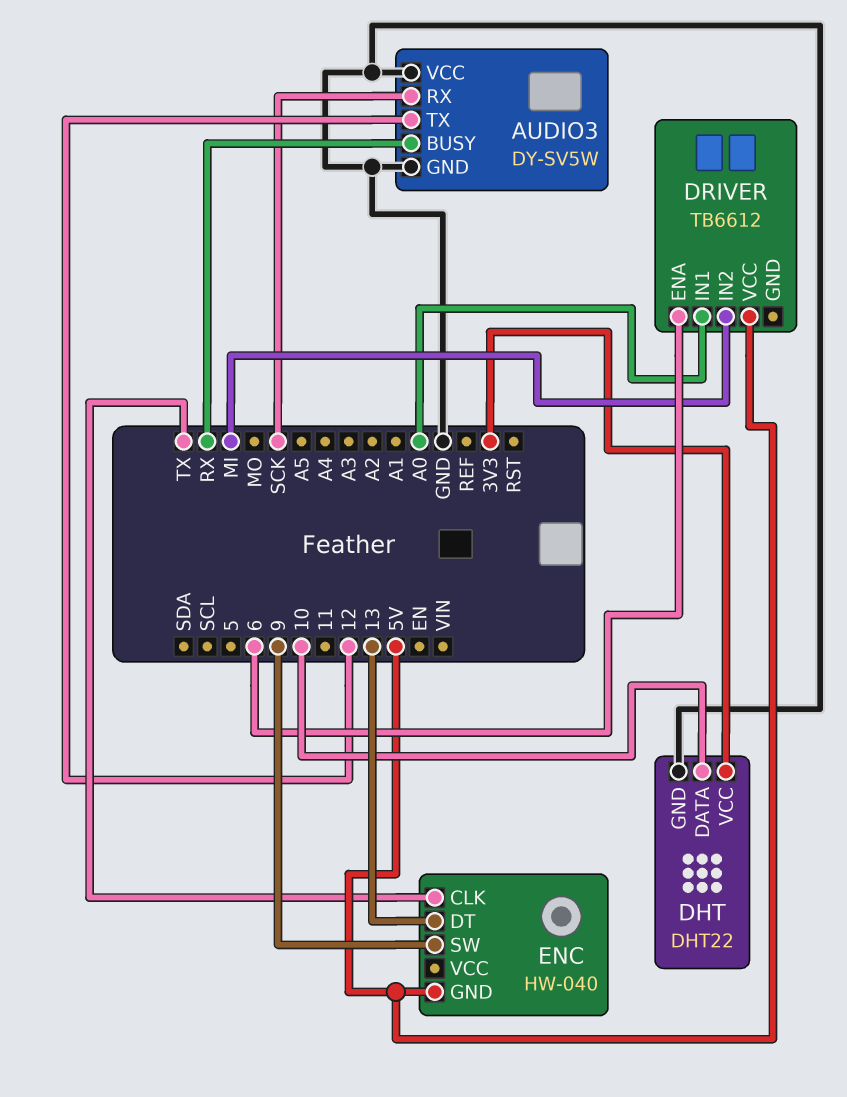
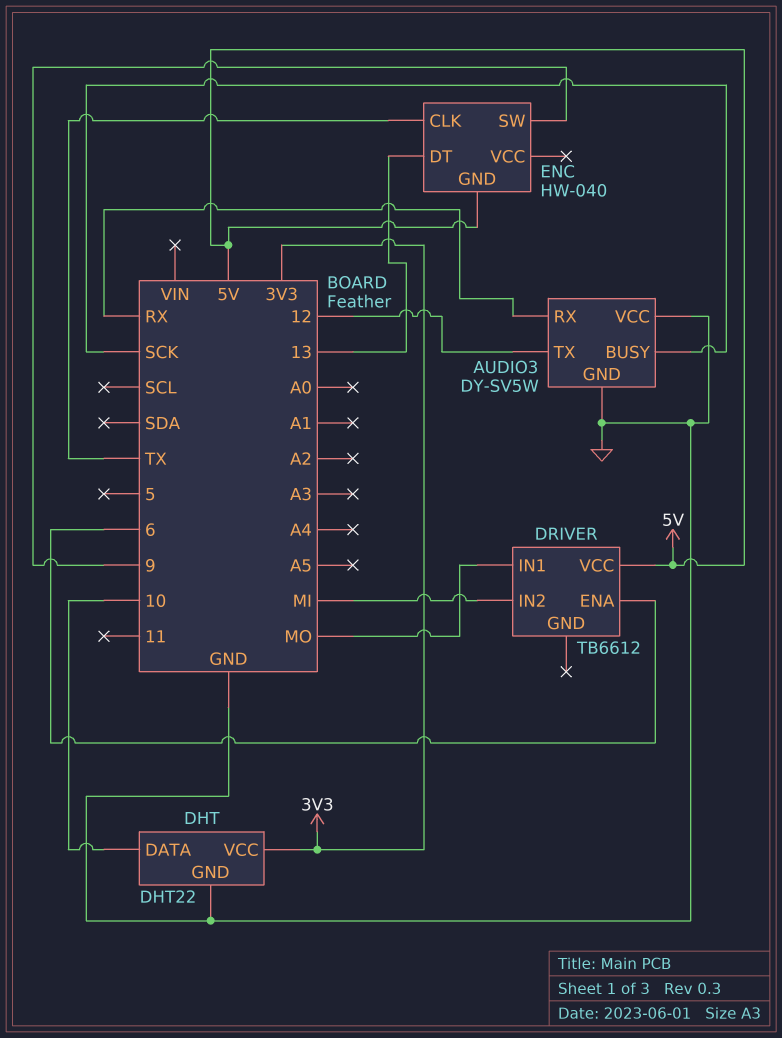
AUDIO3 pin BUSY: RX -> SCK
AUDIO3 pin RX: SCK -> RX
DRIVER pin IN1: A0 -> MO

